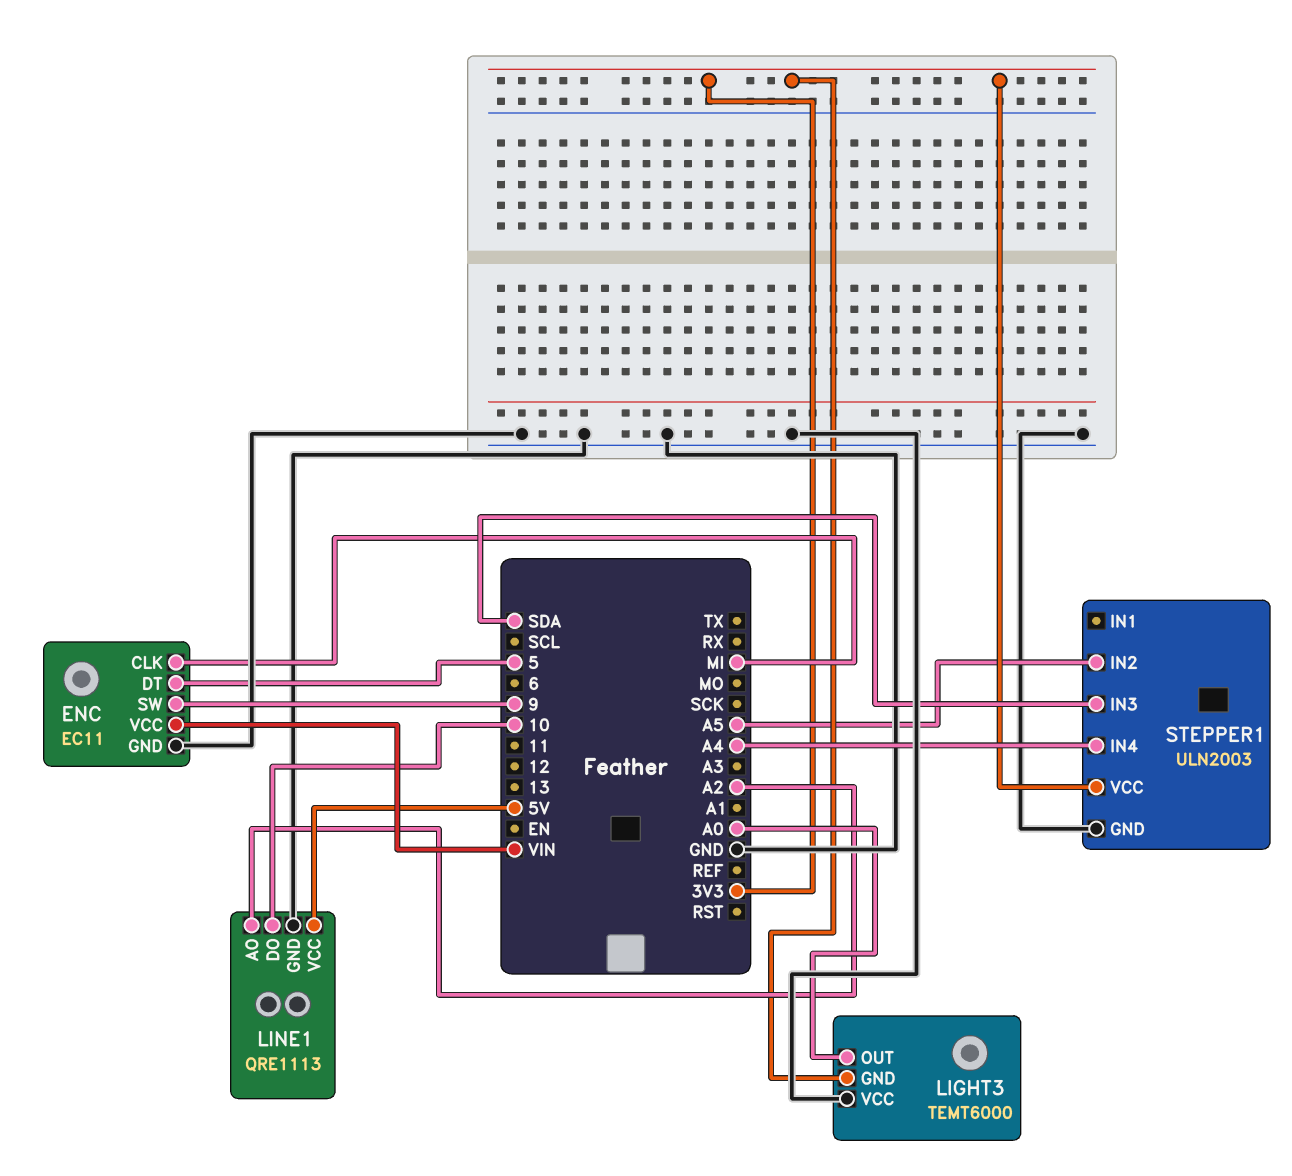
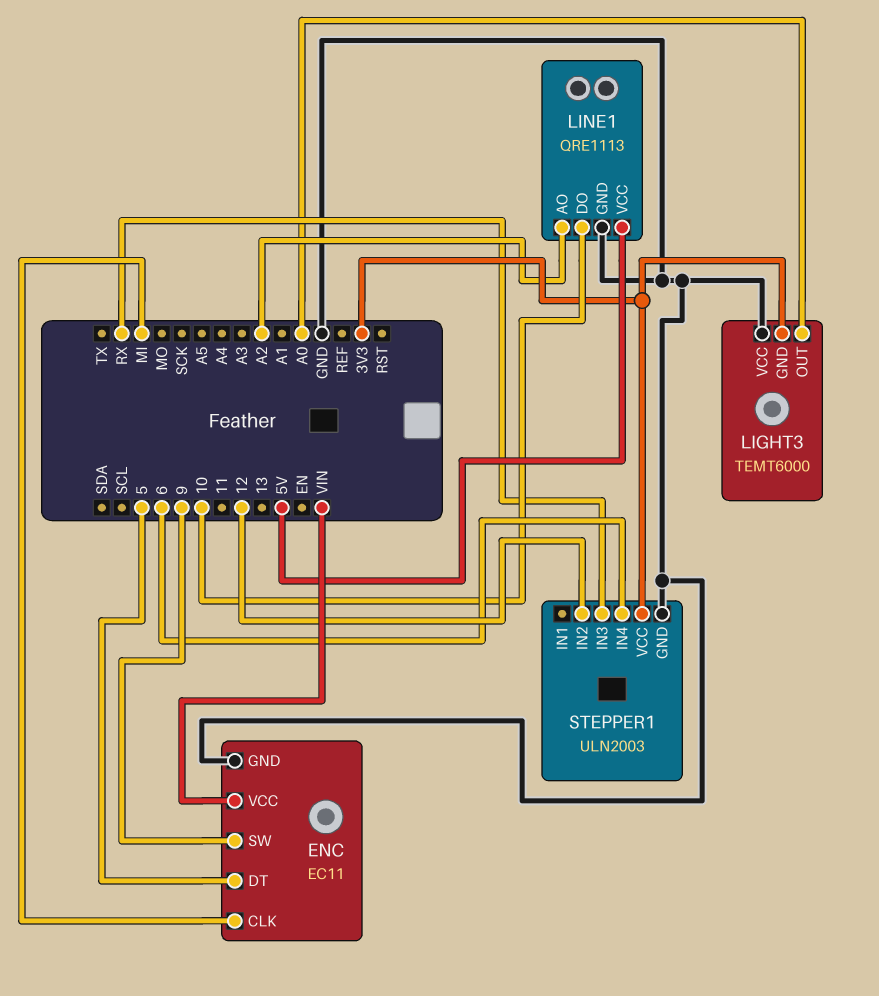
STEPPER1 pin IN2: A5 -> 12
STEPPER1 pin IN3: SDA -> RX
STEPPER1 pin IN4: A4 -> 6

